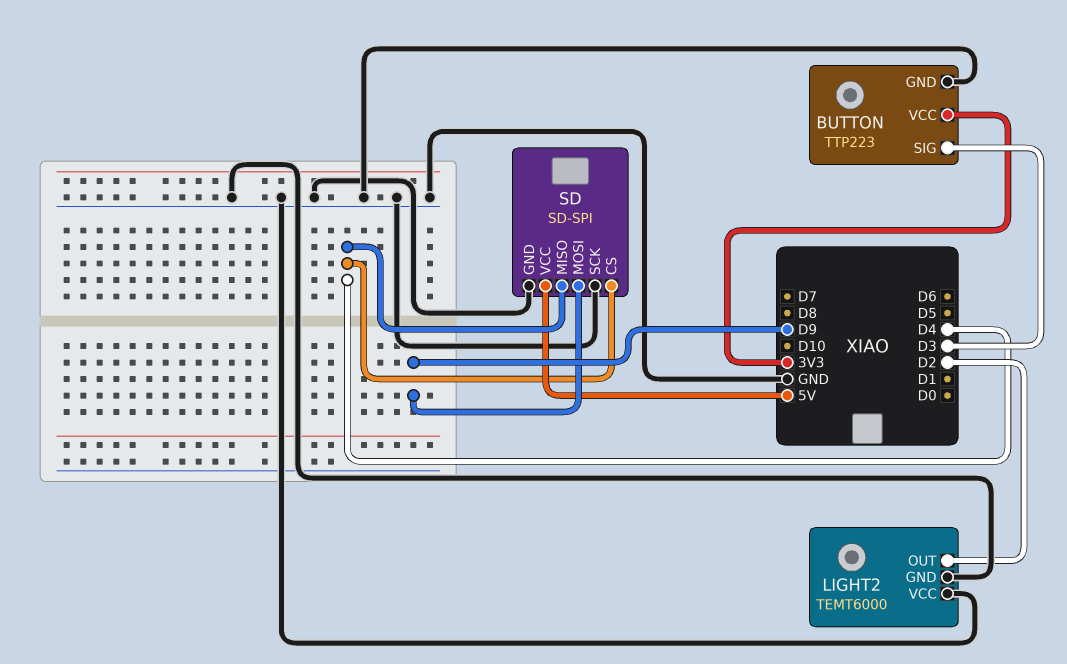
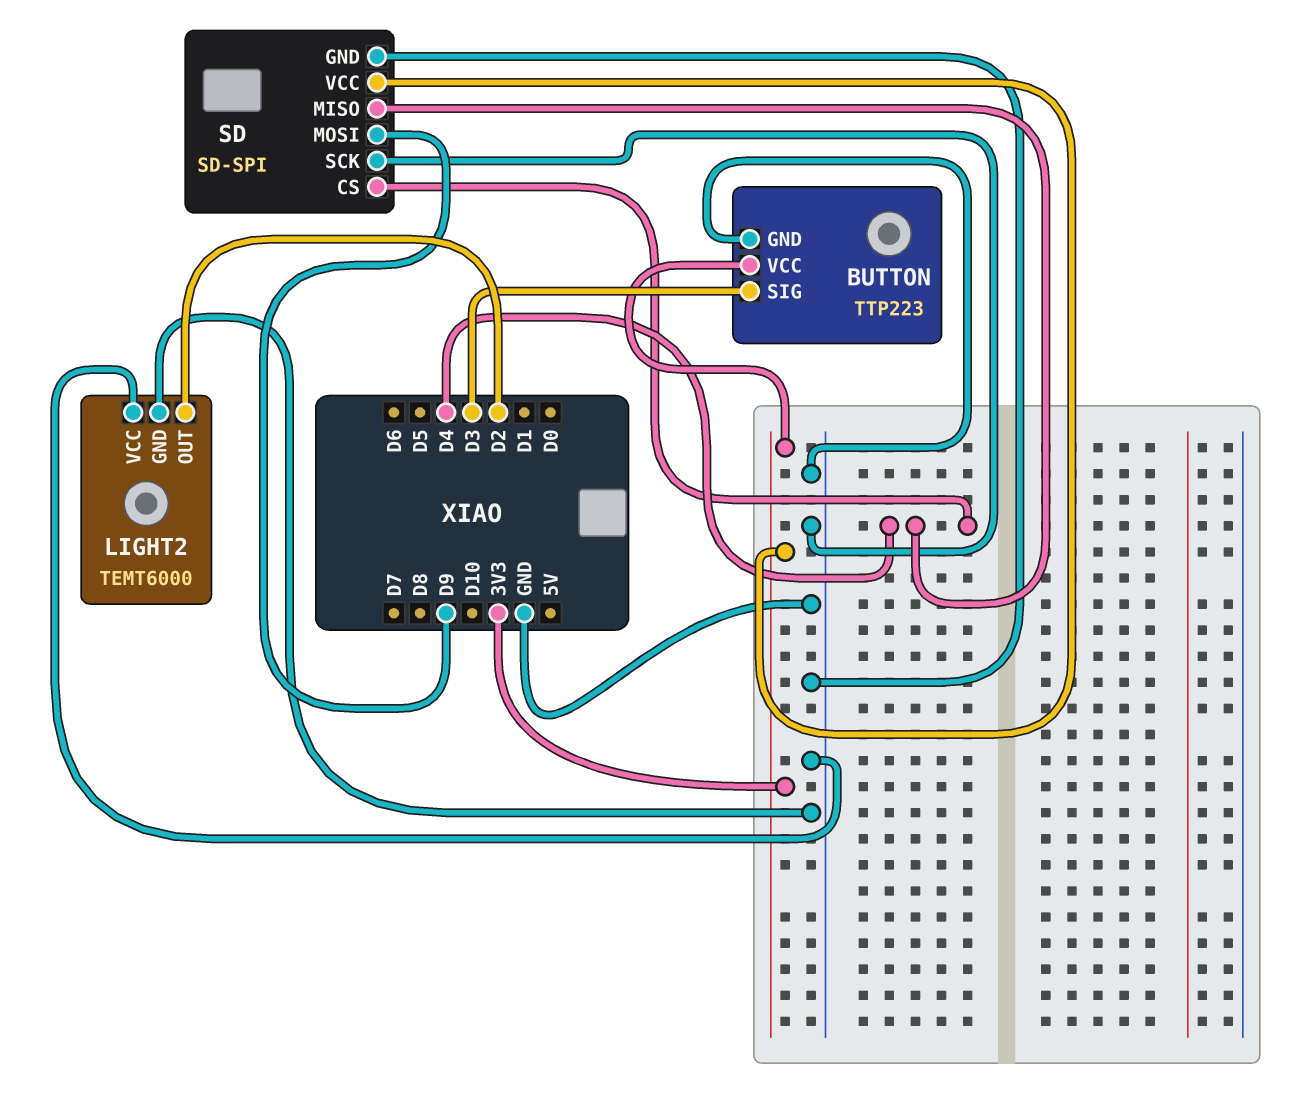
SD pin VCC: 5V -> 3V3

